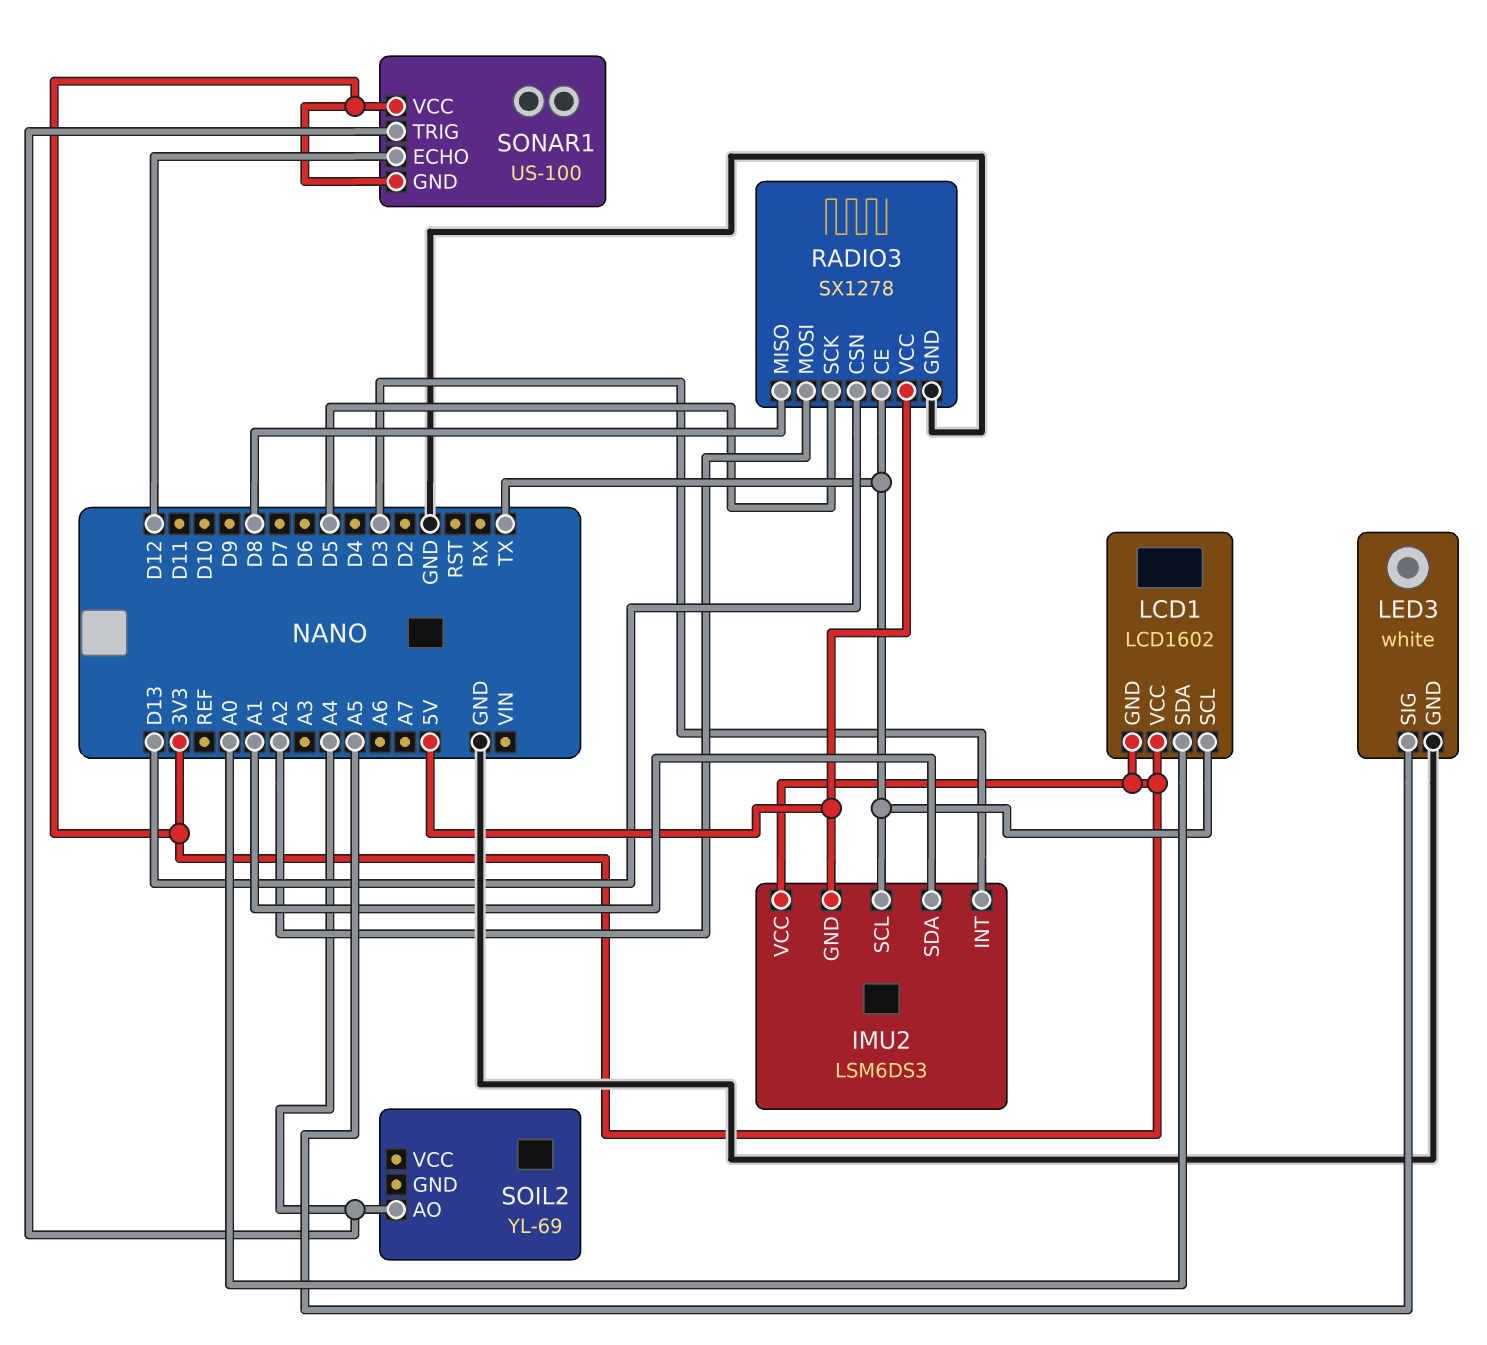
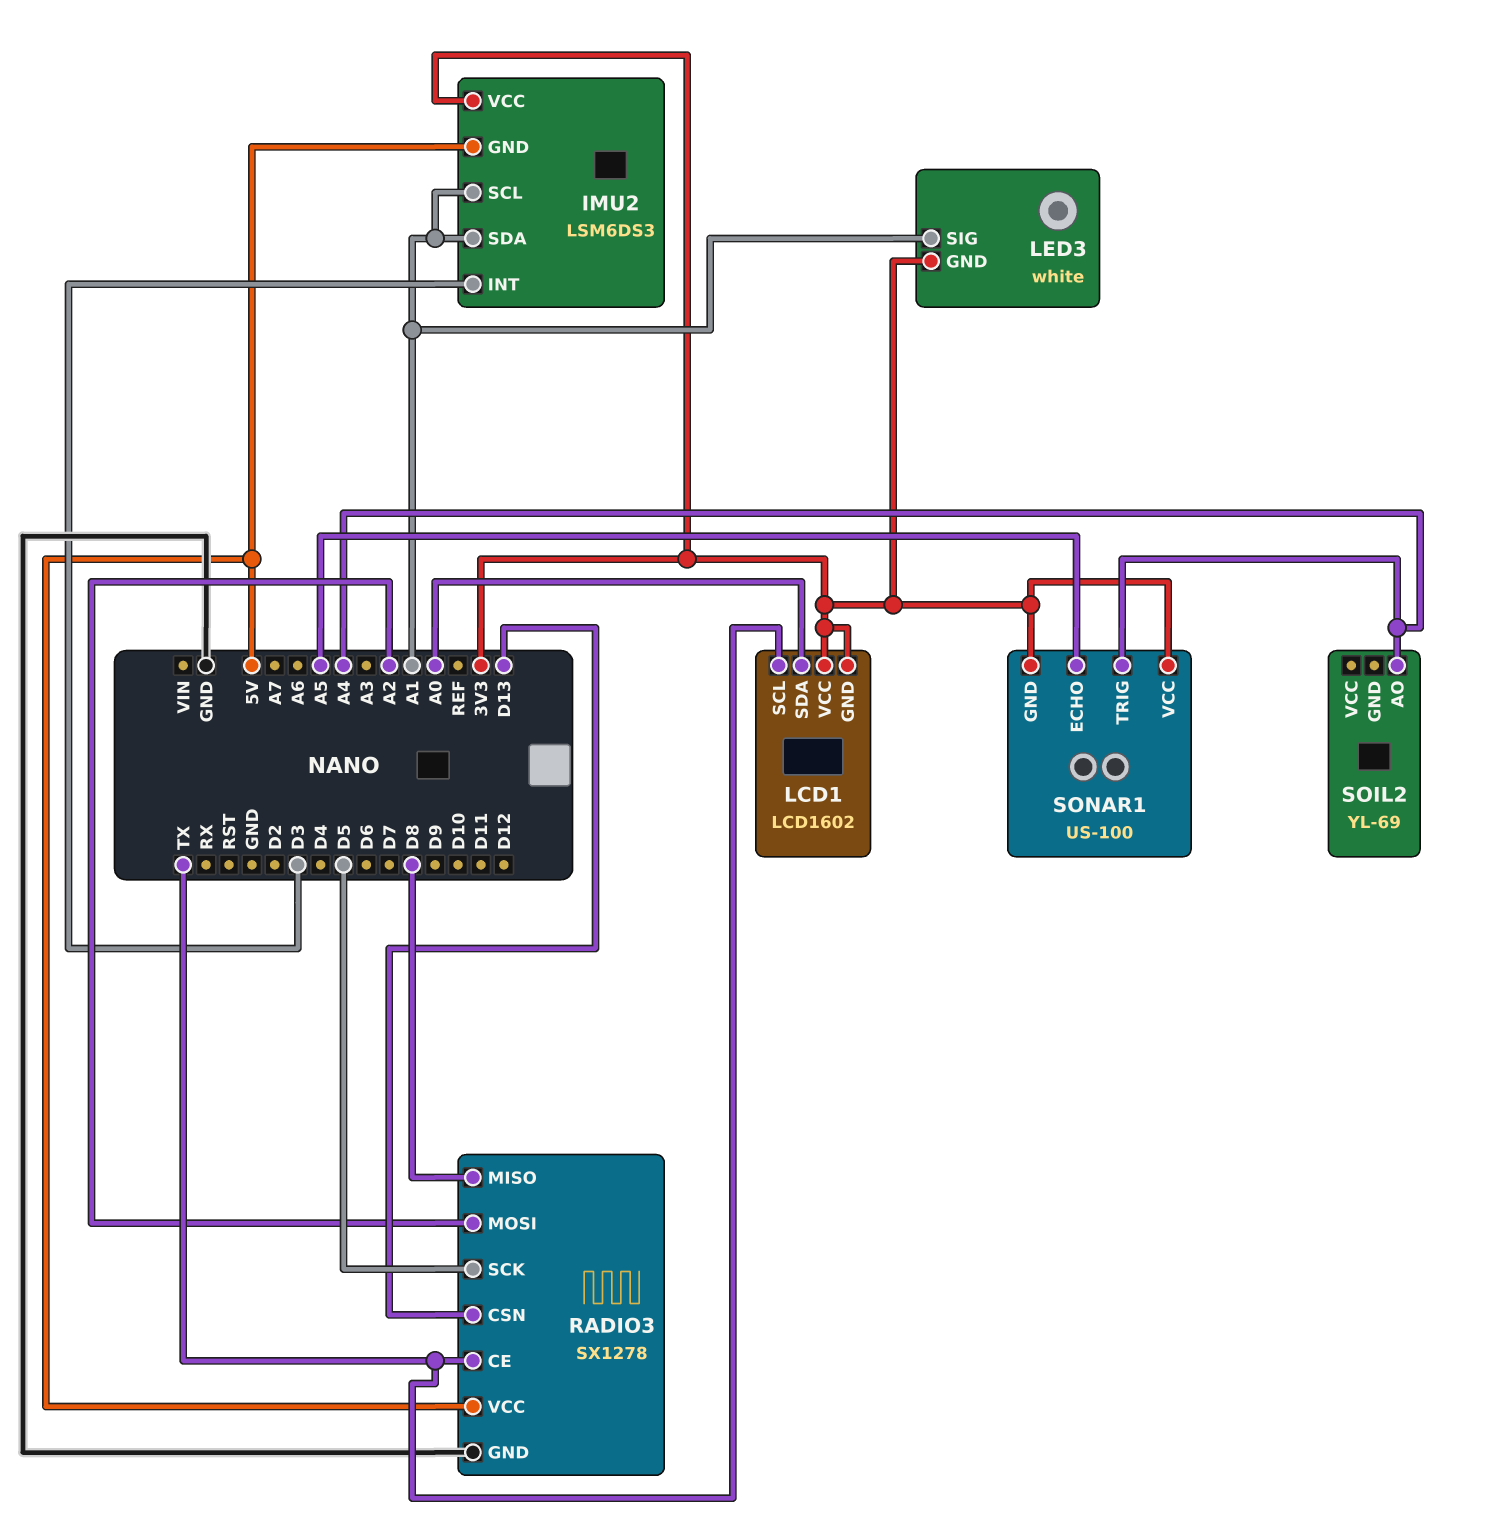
IMU2 pin SCL: TX -> A1
LED3 pin GND: GND -> 3V3
LED3 pin SIG: A5 -> A1
SONAR1 pin ECHO: D12 -> A5

